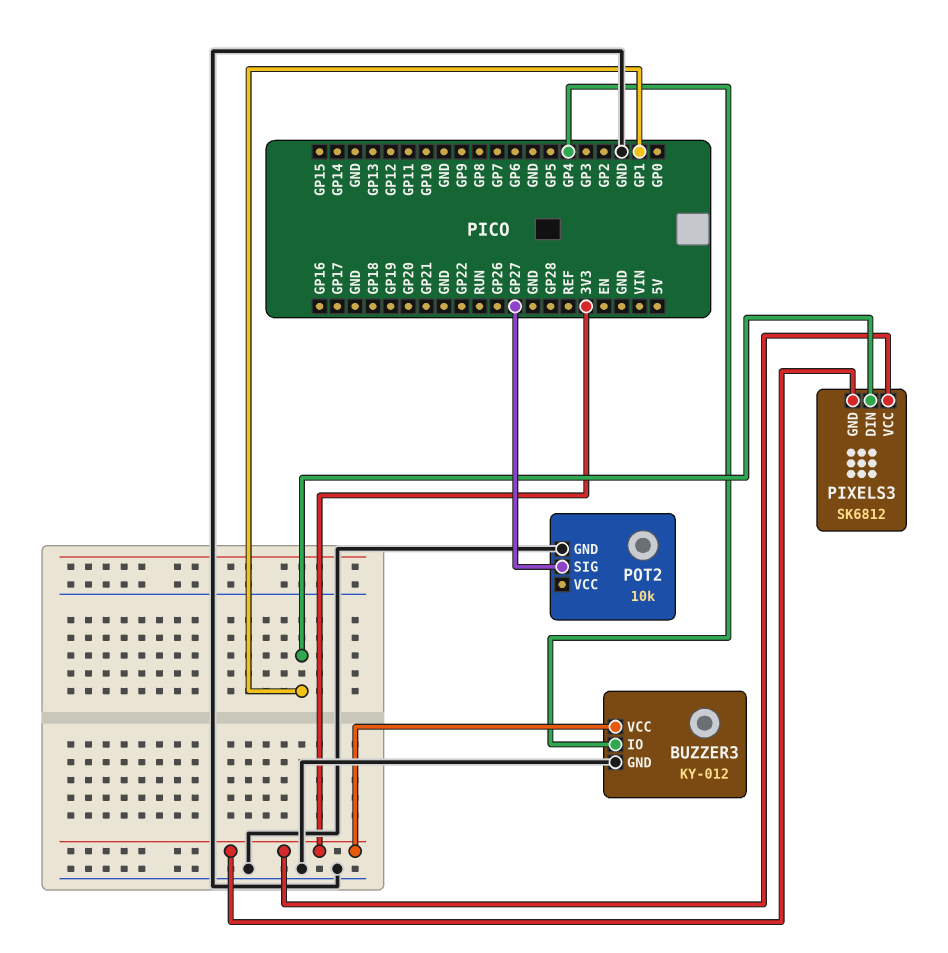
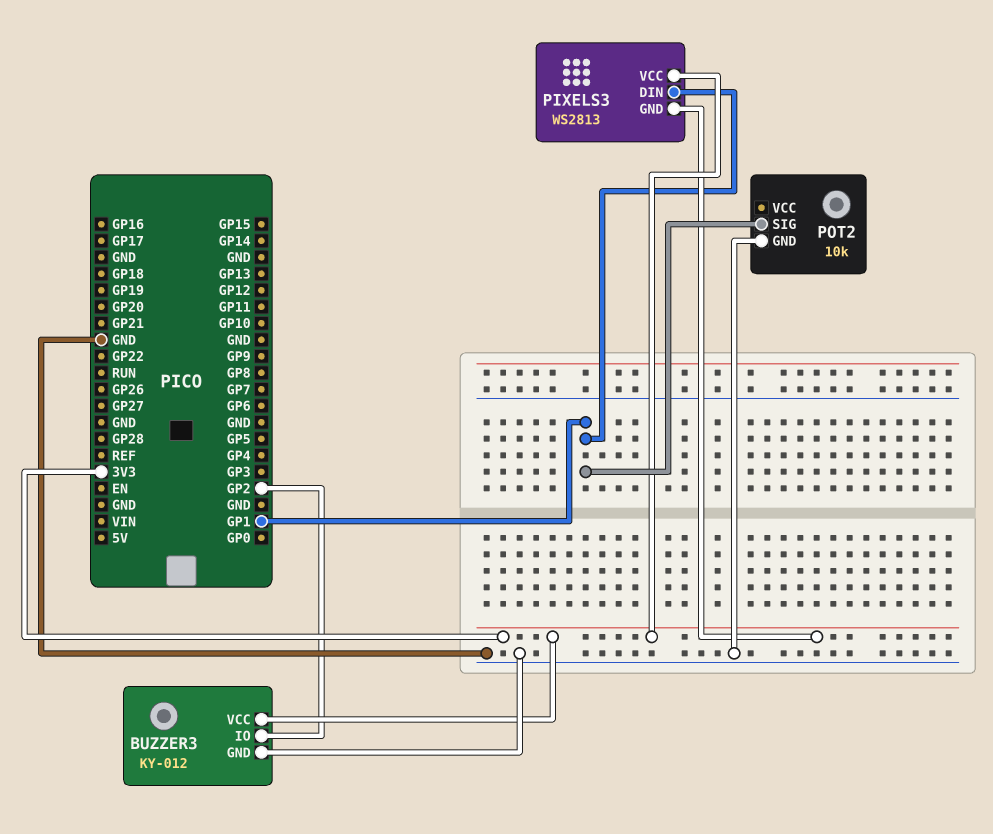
BUZZER3 pin IO: GP4 -> GP2
PIXELS3: SK6812 -> WS2813
POT2 pin SIG: GP27 -> GP1

